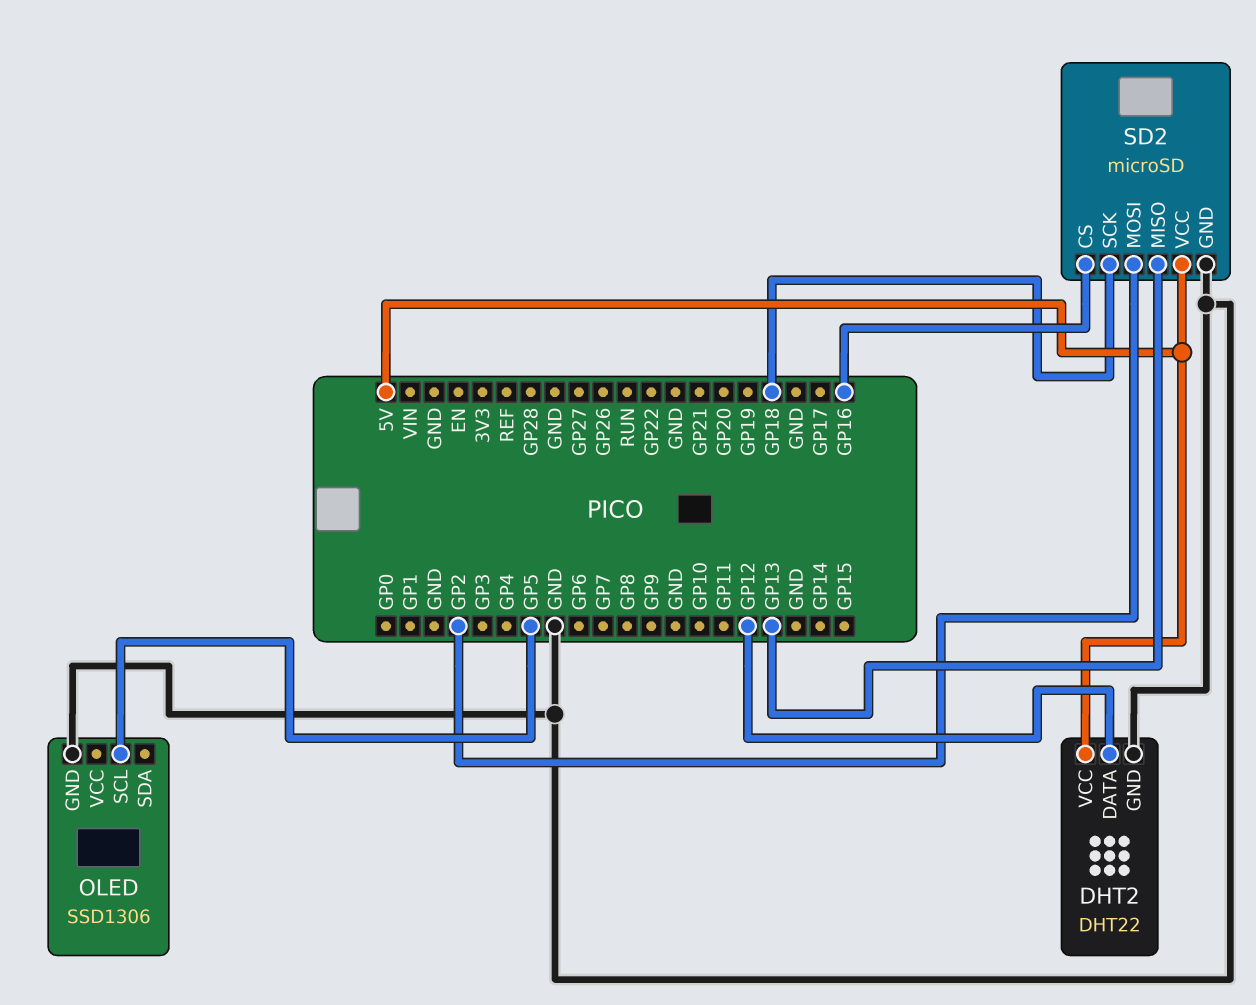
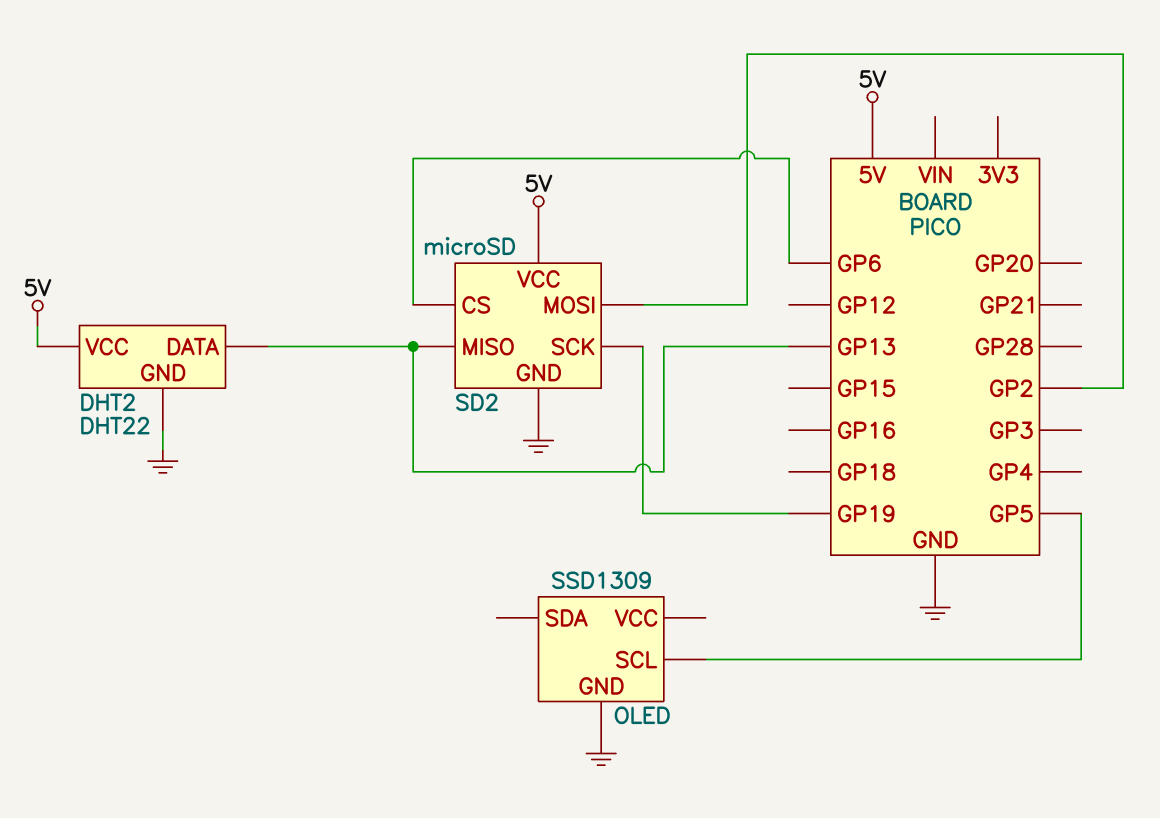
DHT2 pin DATA: GP12 -> GP13
OLED: SSD1306 -> SSD1309
SD2 pin CS: GP16 -> GP6
SD2 pin SCK: GP18 -> GP19

